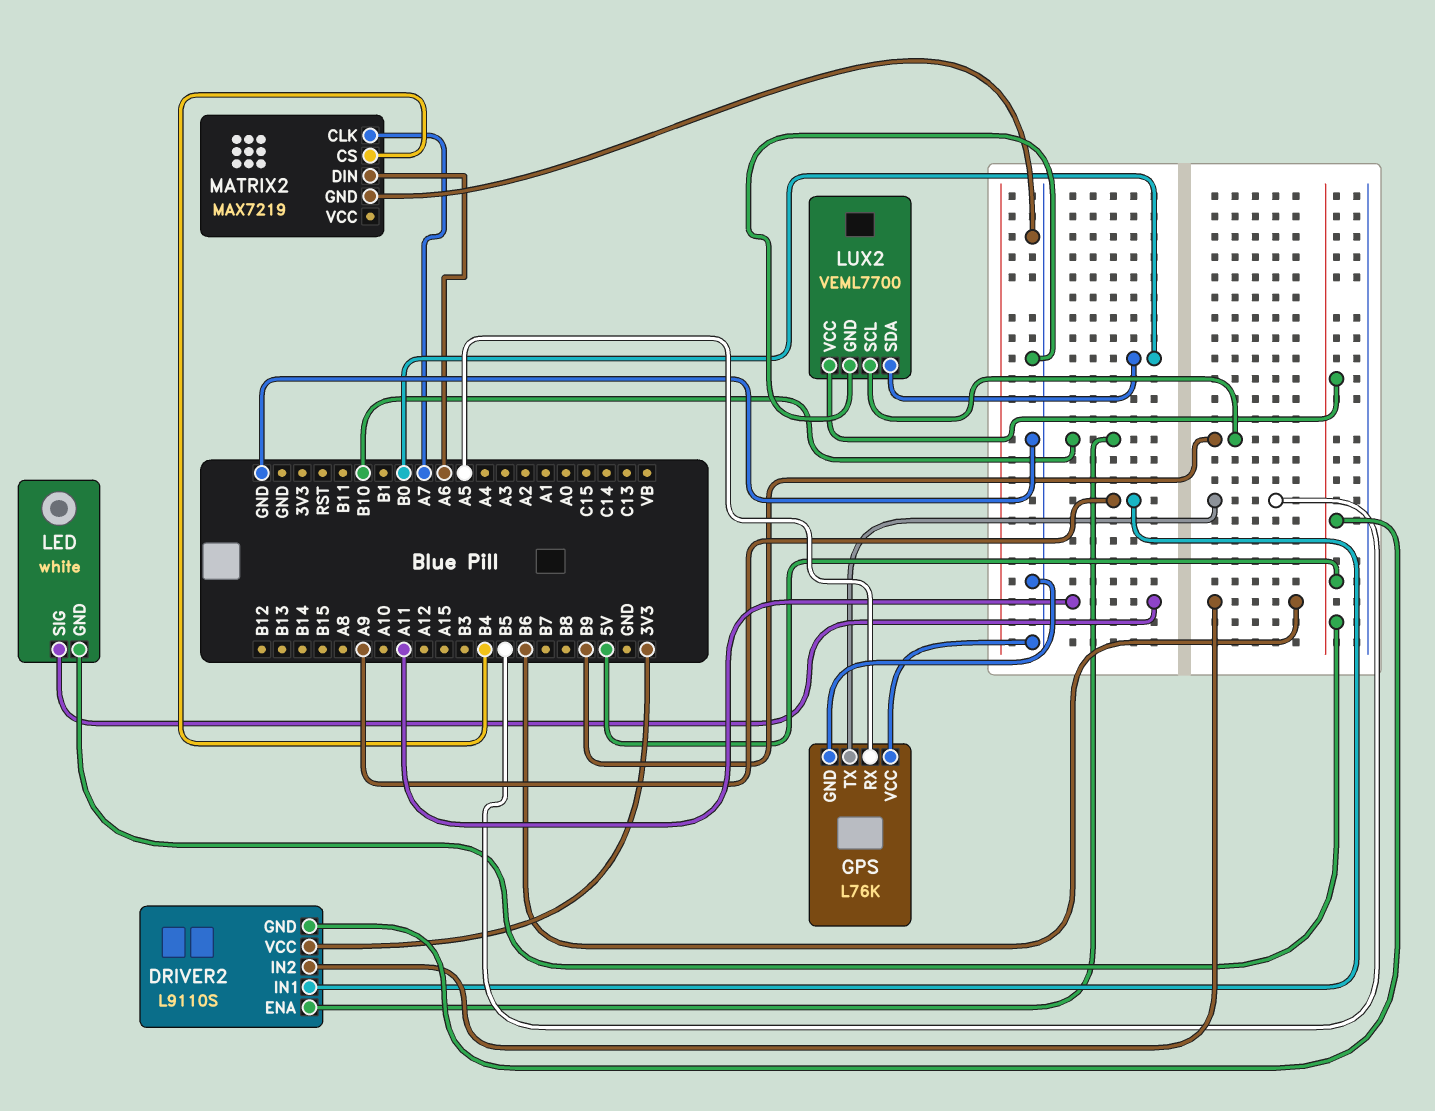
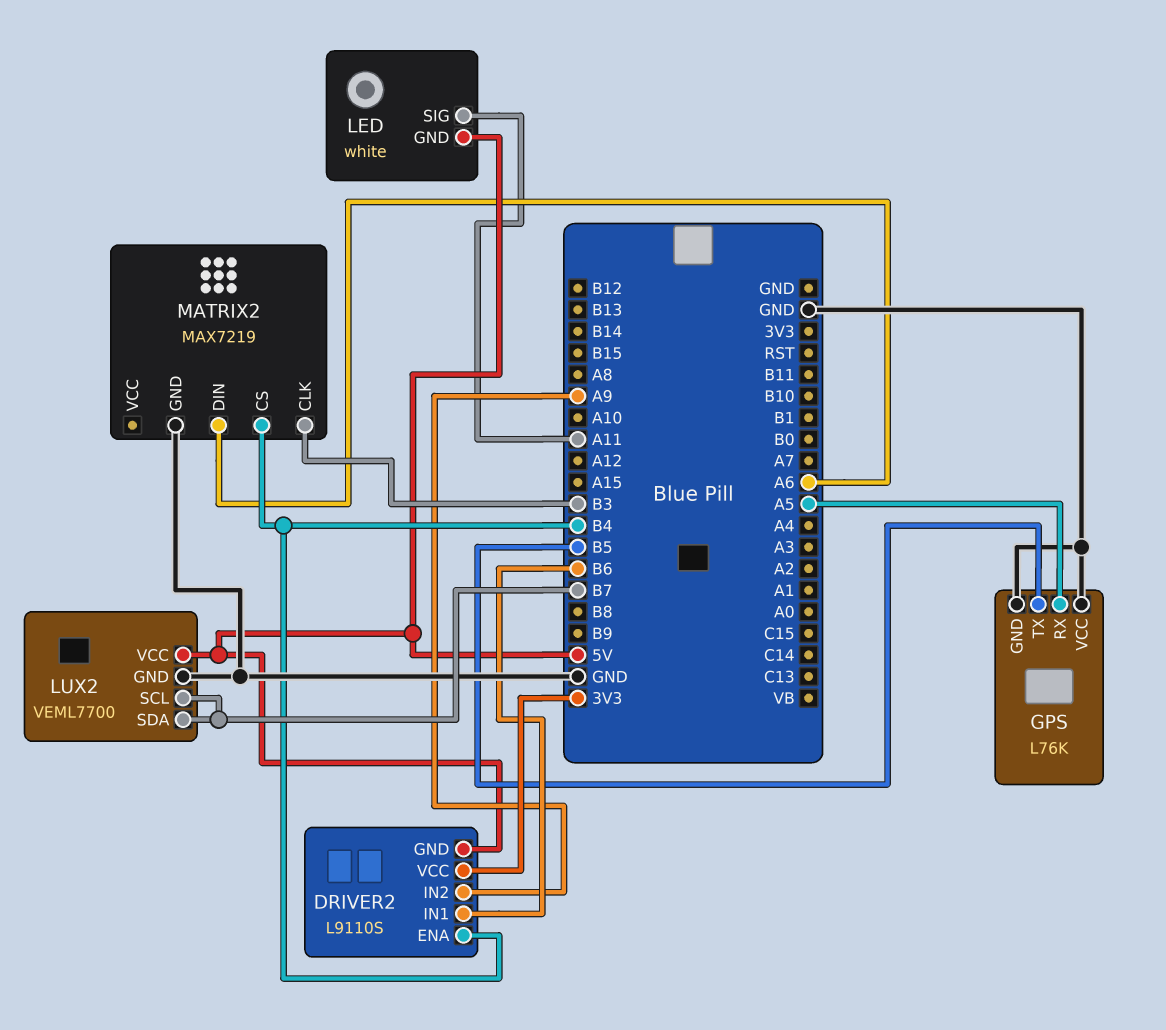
DRIVER2 pin ENA: B10 -> B4
DRIVER2 pin IN1: A9 -> B6
DRIVER2 pin IN2: B6 -> A9
LUX2 pin SCL: B9 -> B7
LUX2 pin SDA: B0 -> B7
MATRIX2 pin CLK: A7 -> B3

